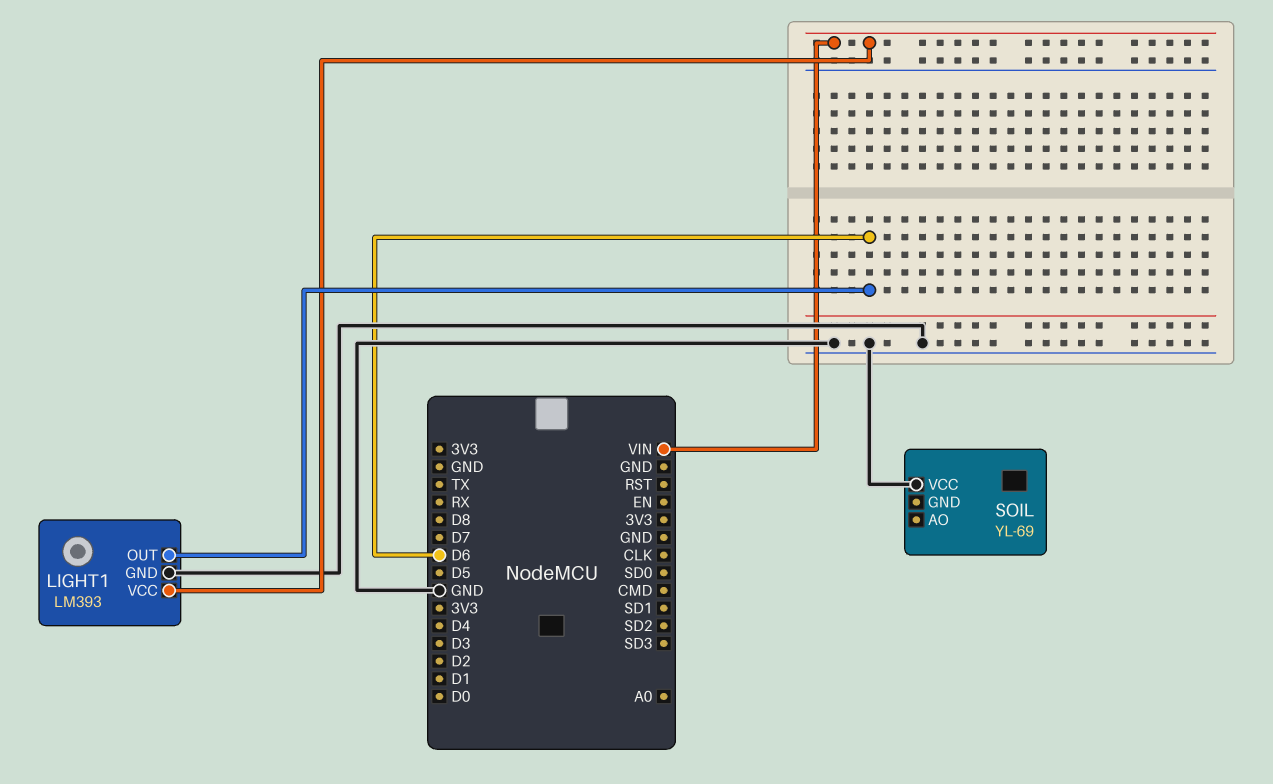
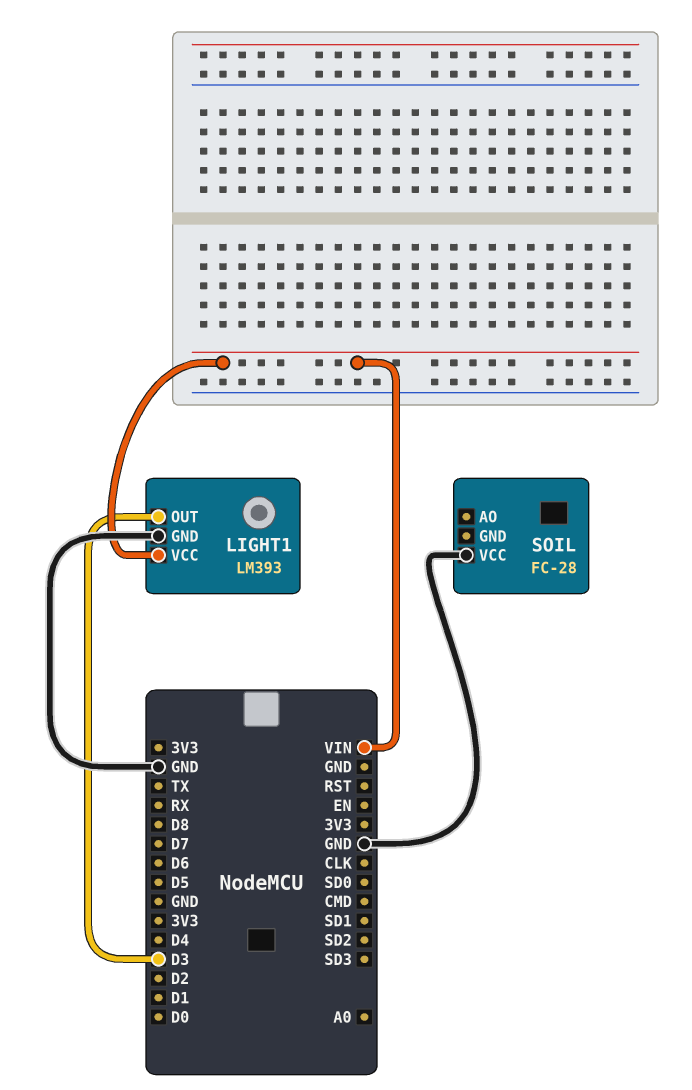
LIGHT1 pin OUT: D6 -> D3
SOIL: YL-69 -> FC-28

